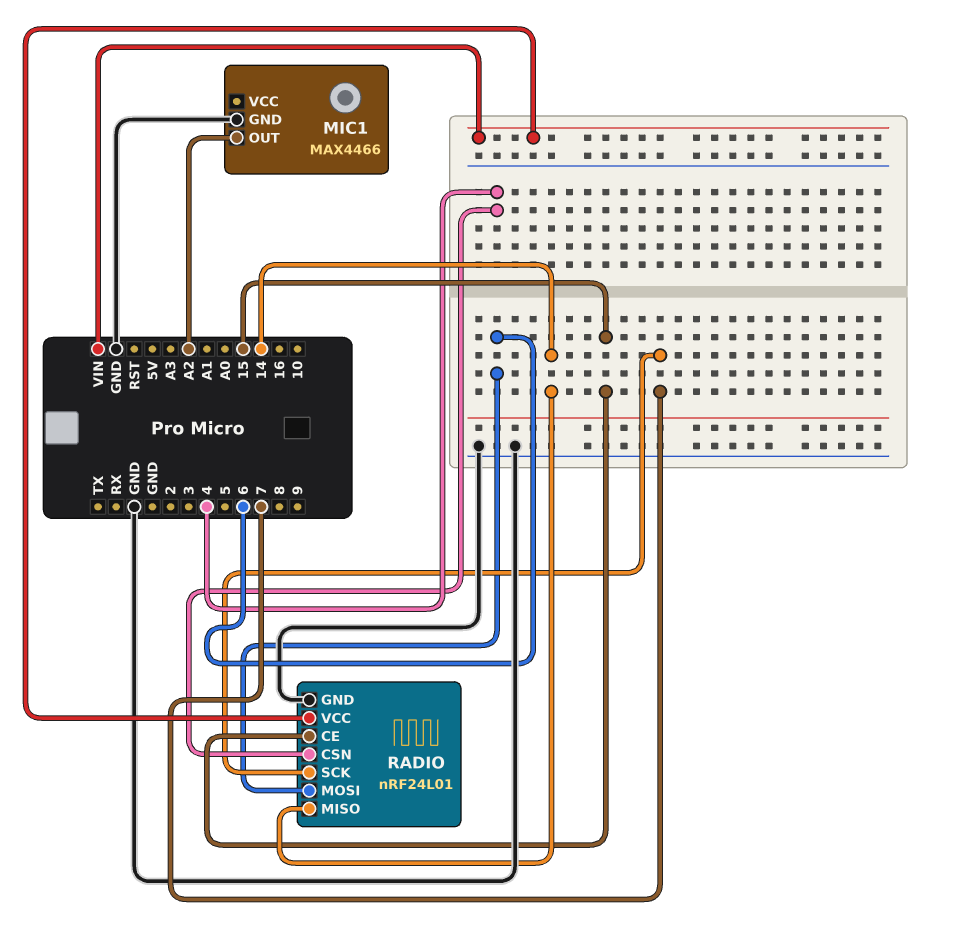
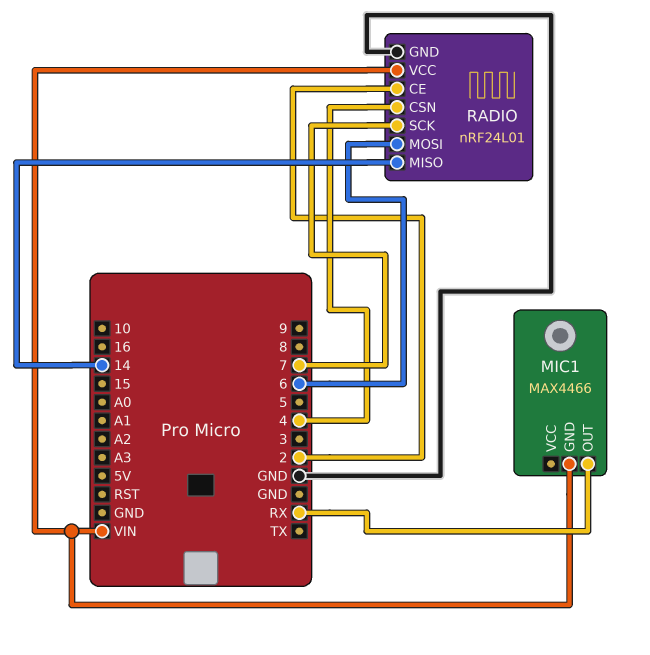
MIC1 pin GND: GND -> VIN
MIC1 pin OUT: A2 -> RX
RADIO pin CE: 15 -> 2

